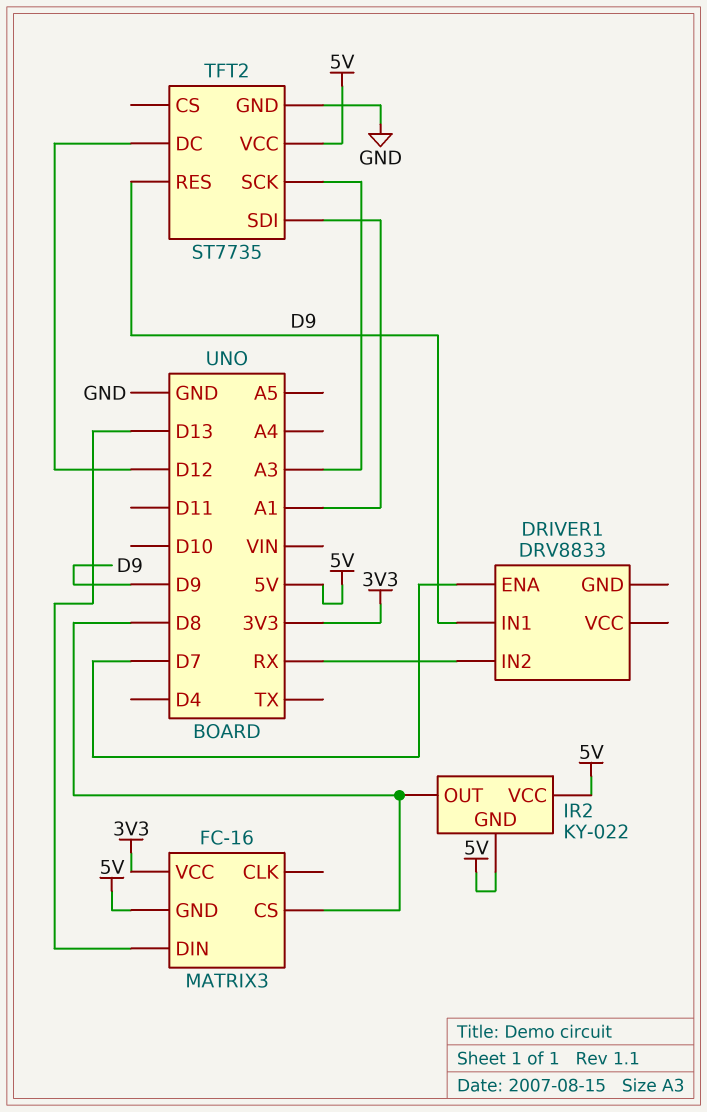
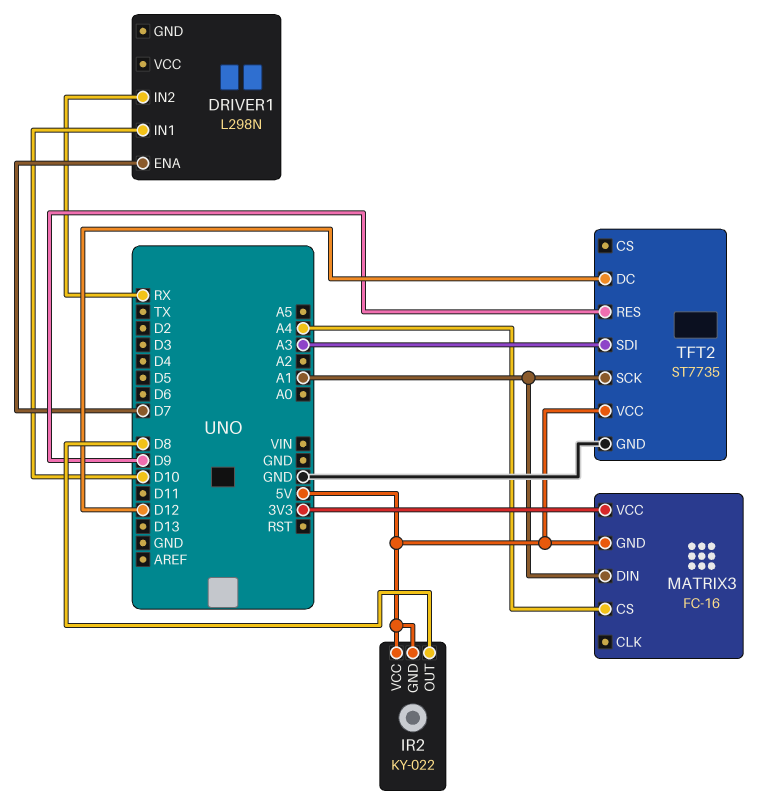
DRIVER1: DRV8833 -> L298N
DRIVER1 pin IN1: D9 -> D10
MATRIX3 pin CS: D8 -> A4
MATRIX3 pin DIN: D13 -> A1
TFT2 pin SCK: A3 -> A1
TFT2 pin SDI: A1 -> A3

